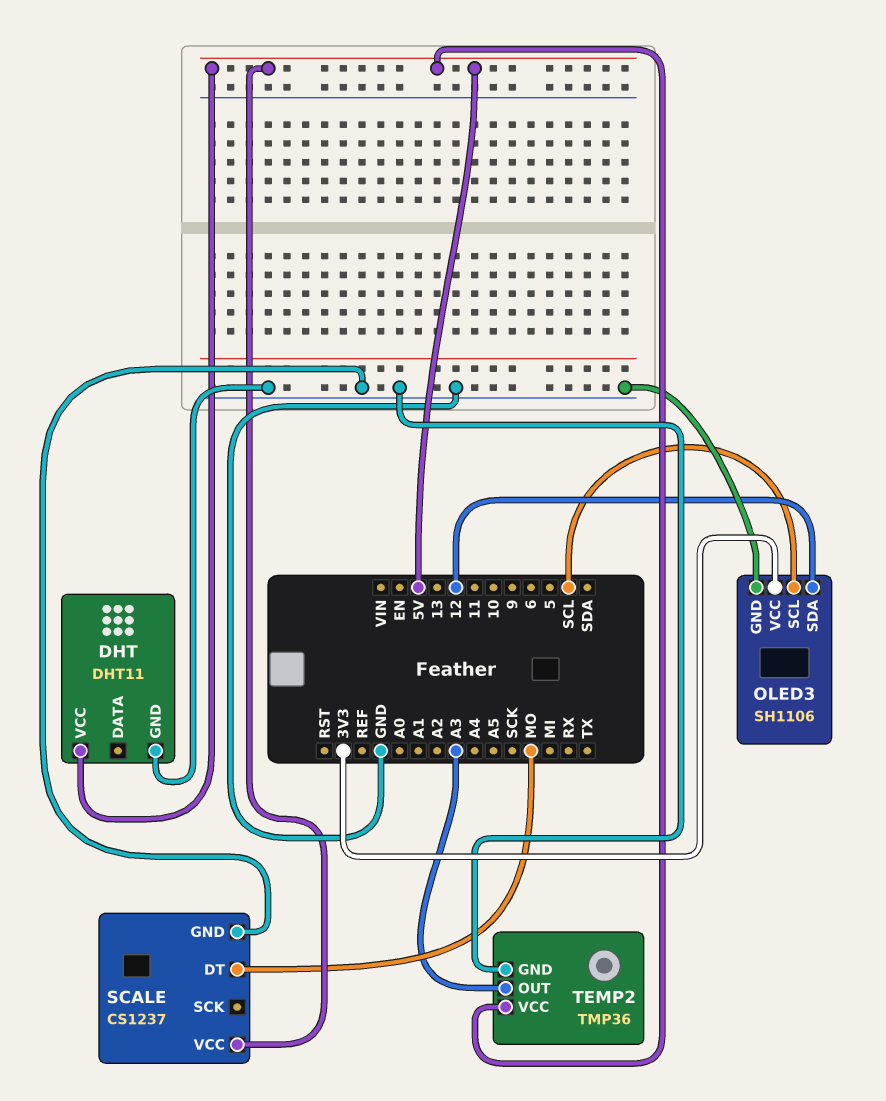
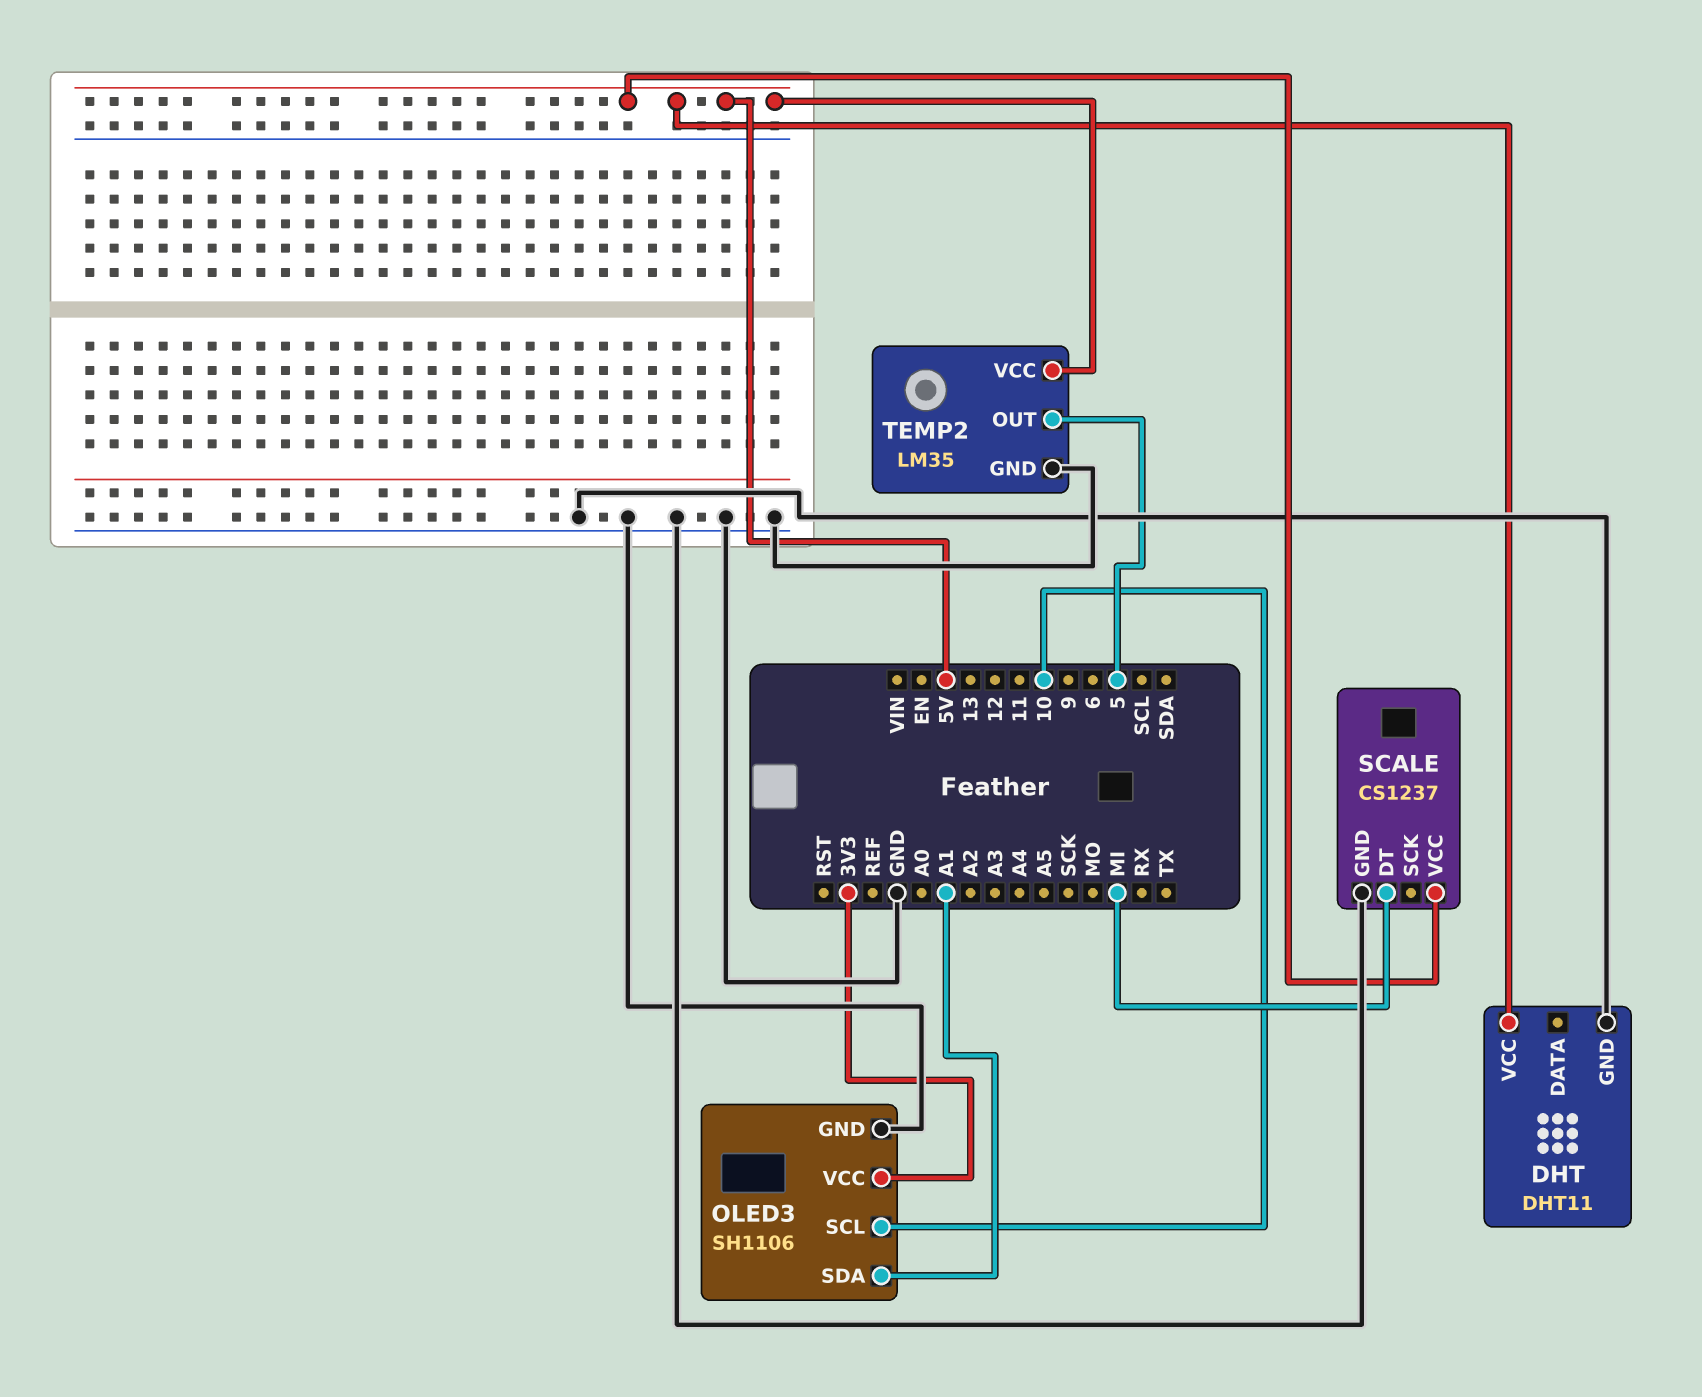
OLED3 pin SCL: SCL -> 10
OLED3 pin SDA: 12 -> A1
SCALE pin DT: MO -> MI
TEMP2: TMP36 -> LM35
TEMP2 pin OUT: A3 -> 5

